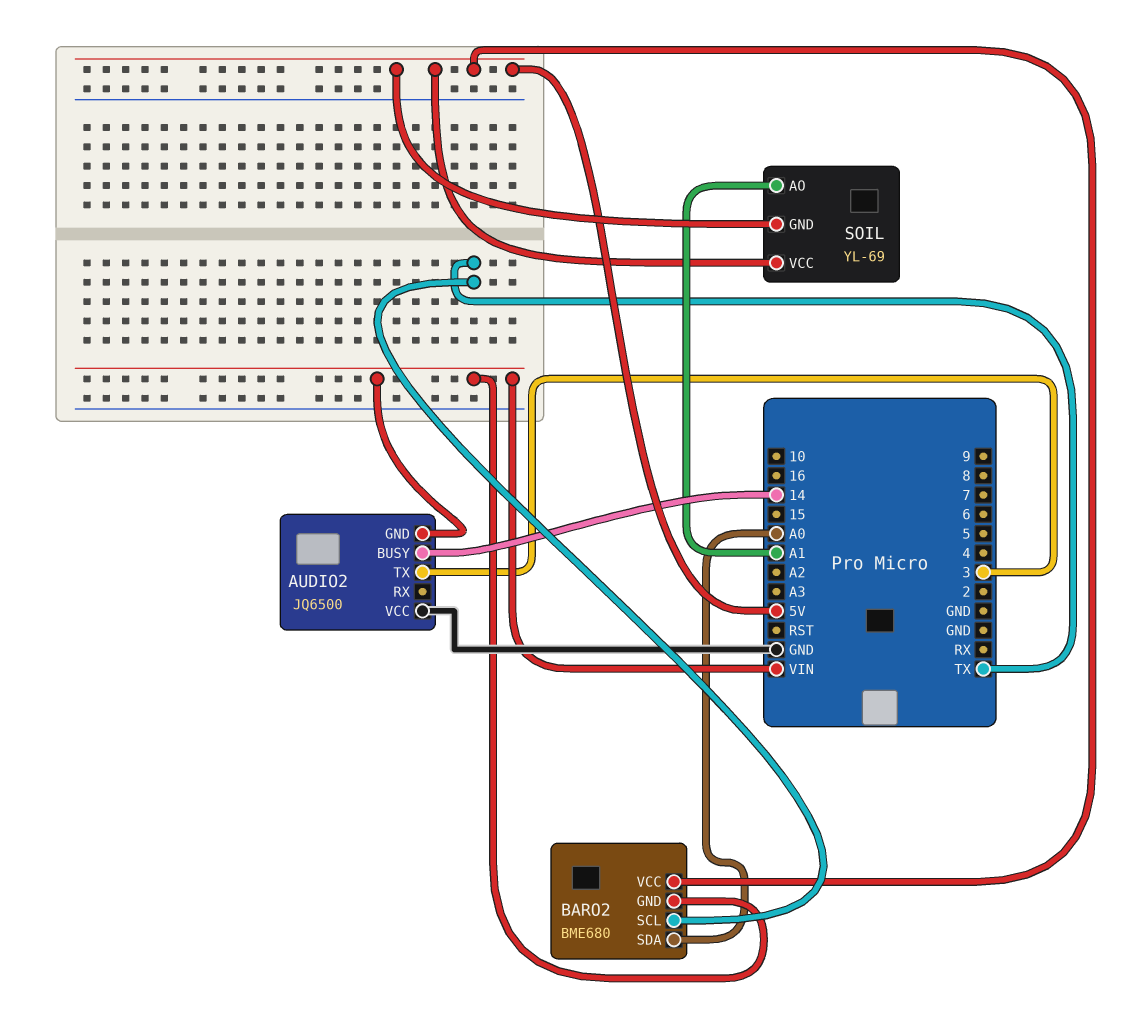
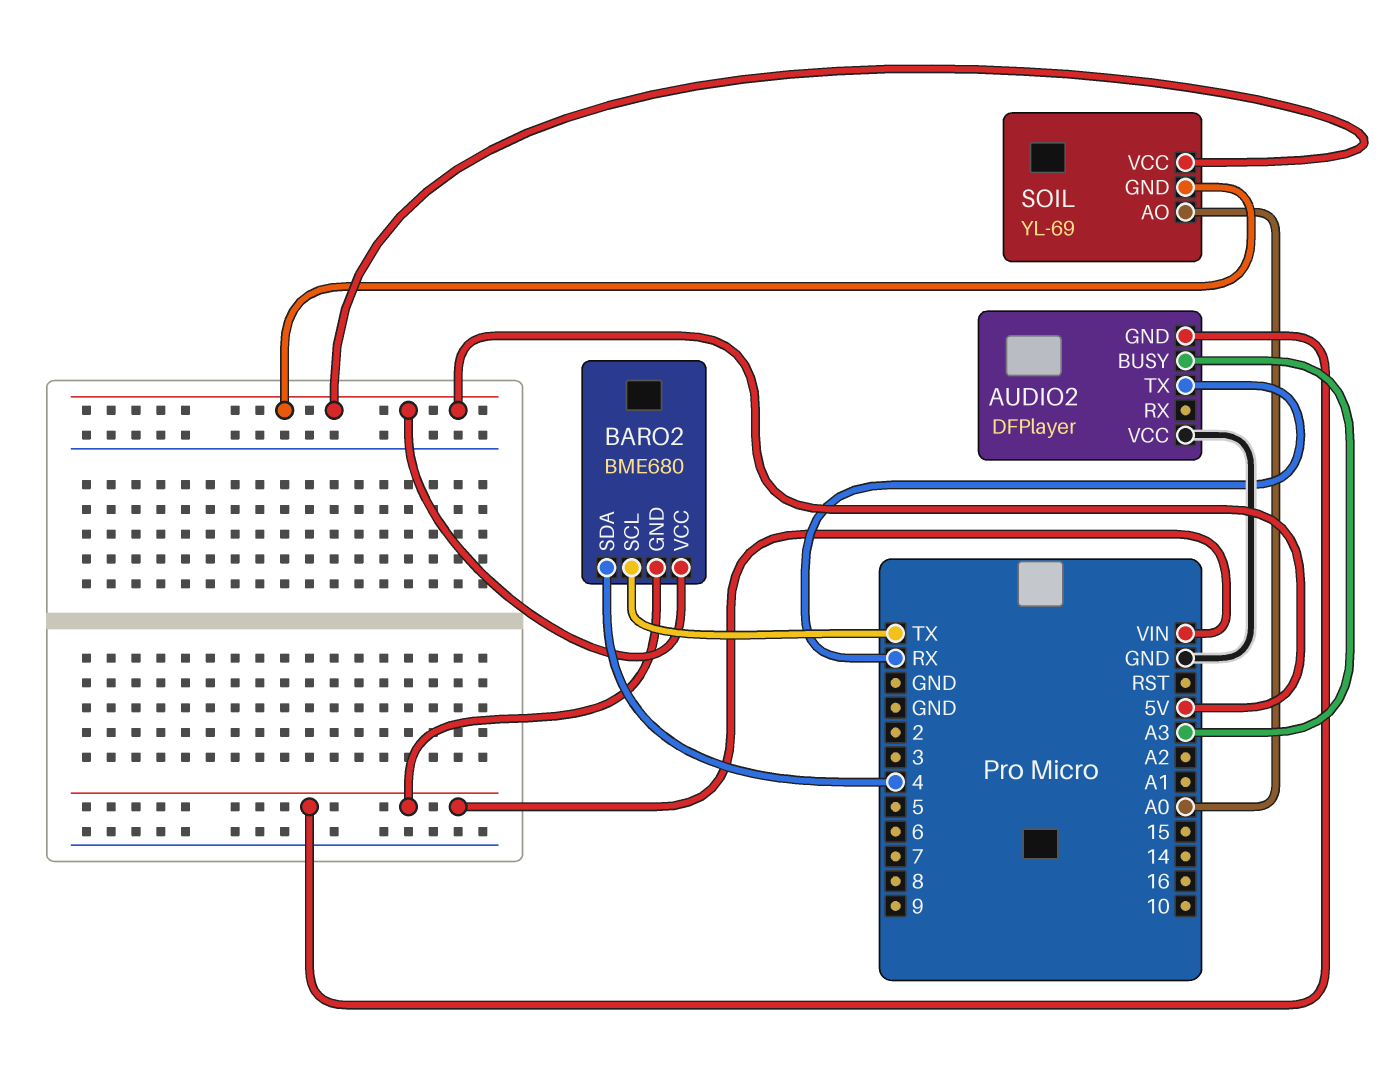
AUDIO2: JQ6500 -> DFPlayer
AUDIO2 pin BUSY: 14 -> A3
AUDIO2 pin TX: 3 -> RX
BARO2 pin SDA: A0 -> 4
SOIL pin AO: A1 -> A0

